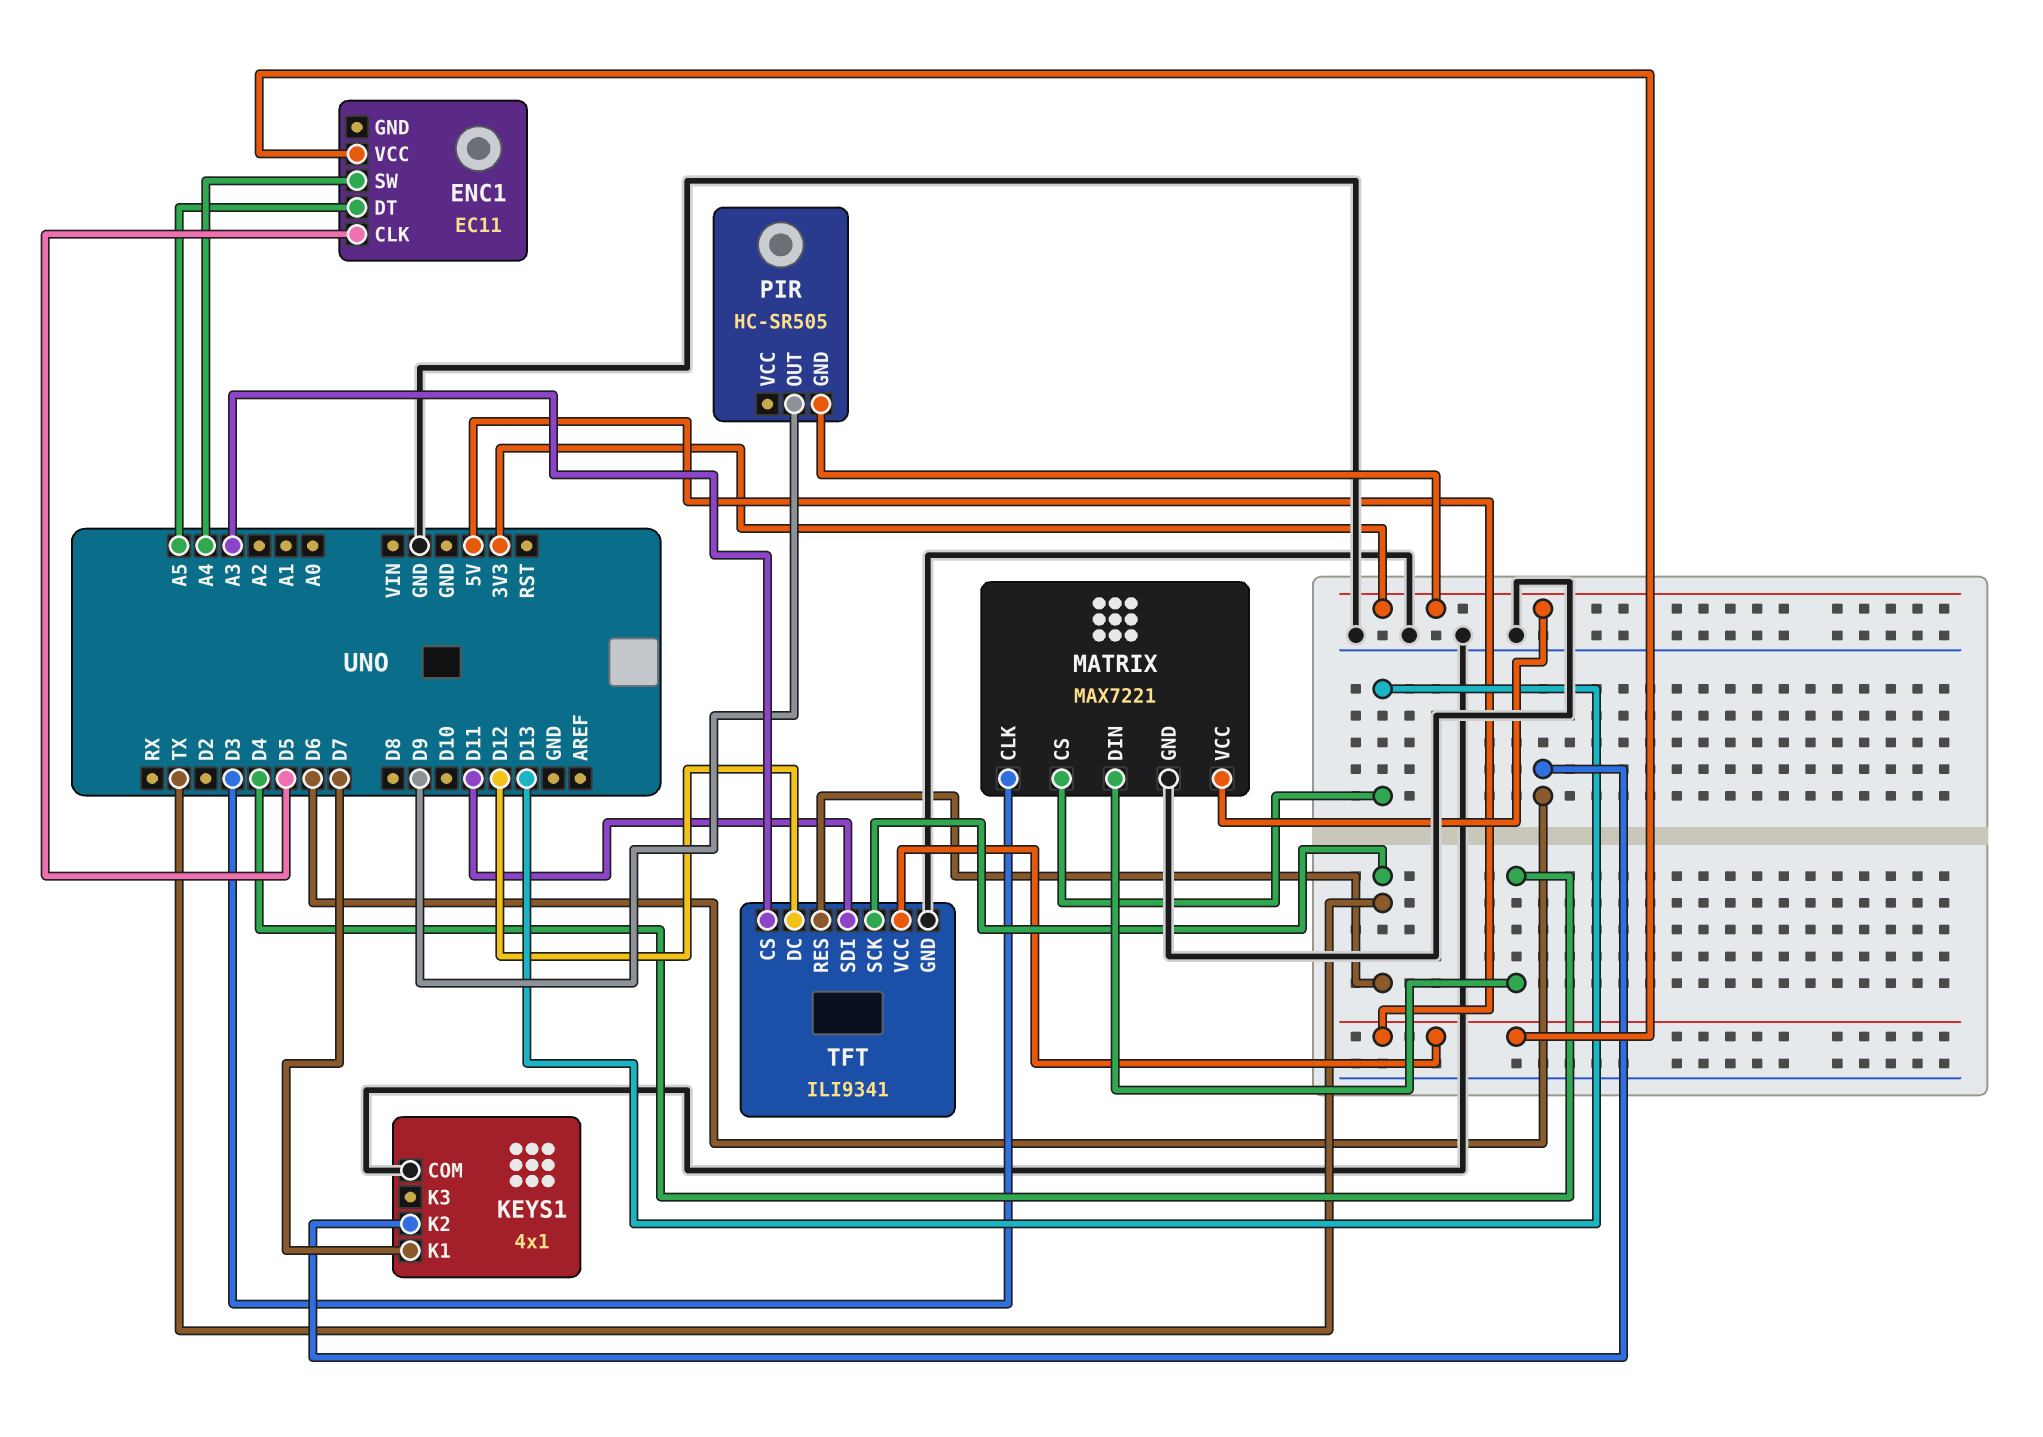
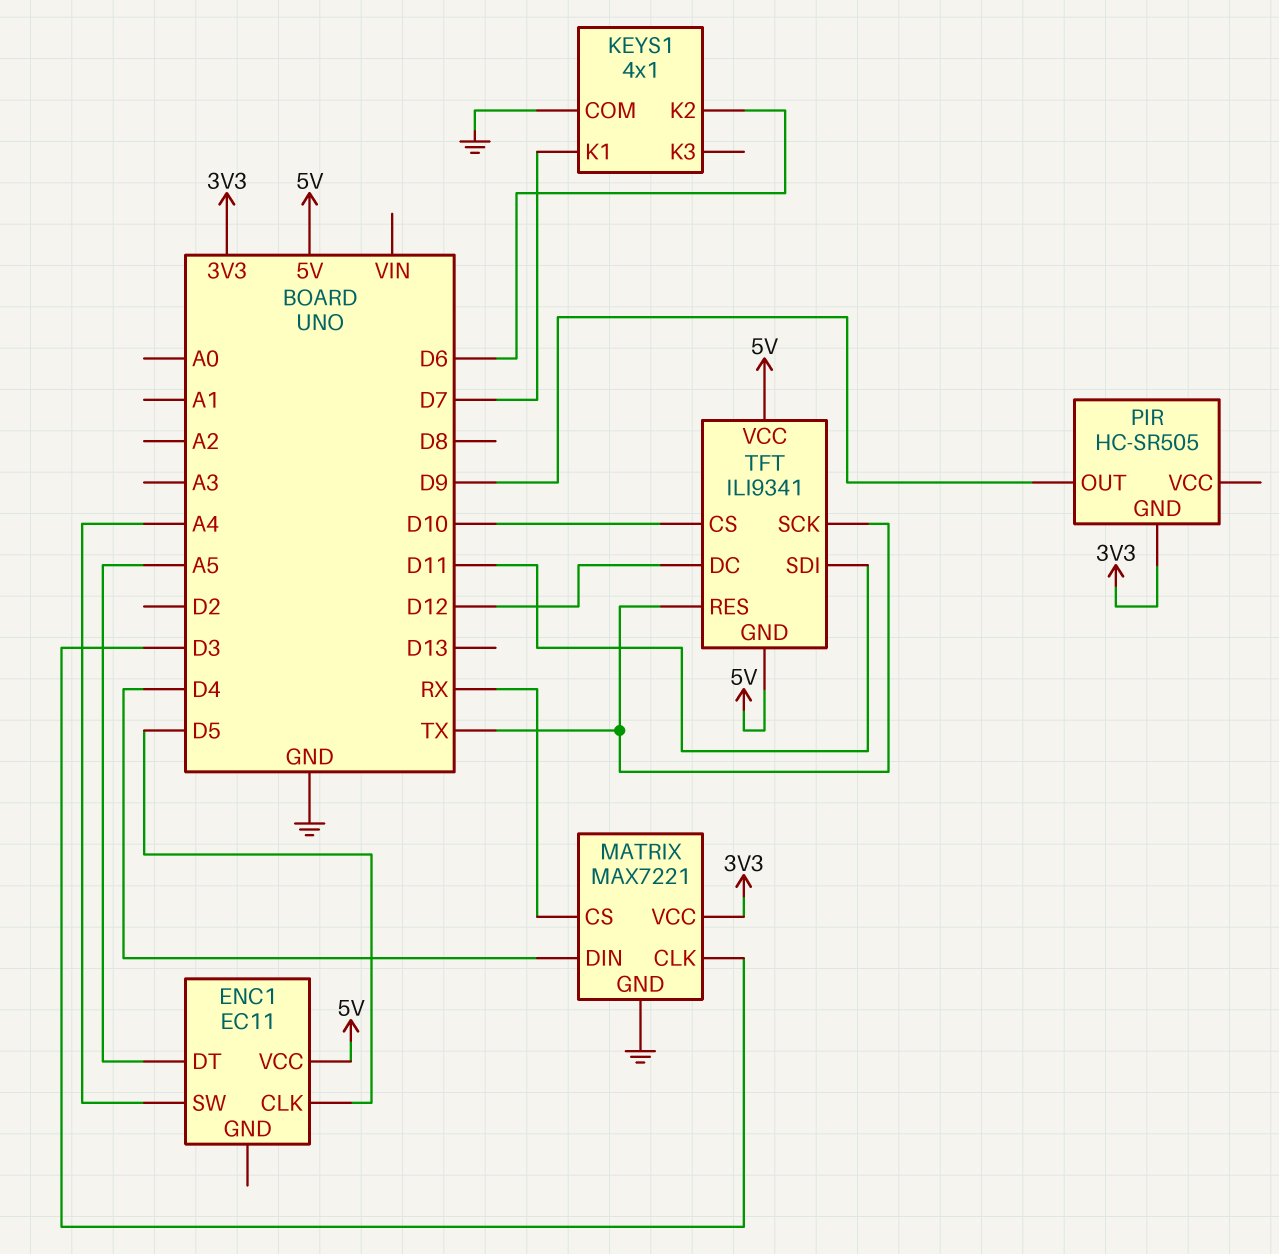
MATRIX pin CS: D13 -> RX
TFT pin CS: A3 -> D10
TFT pin GND: GND -> 5V

